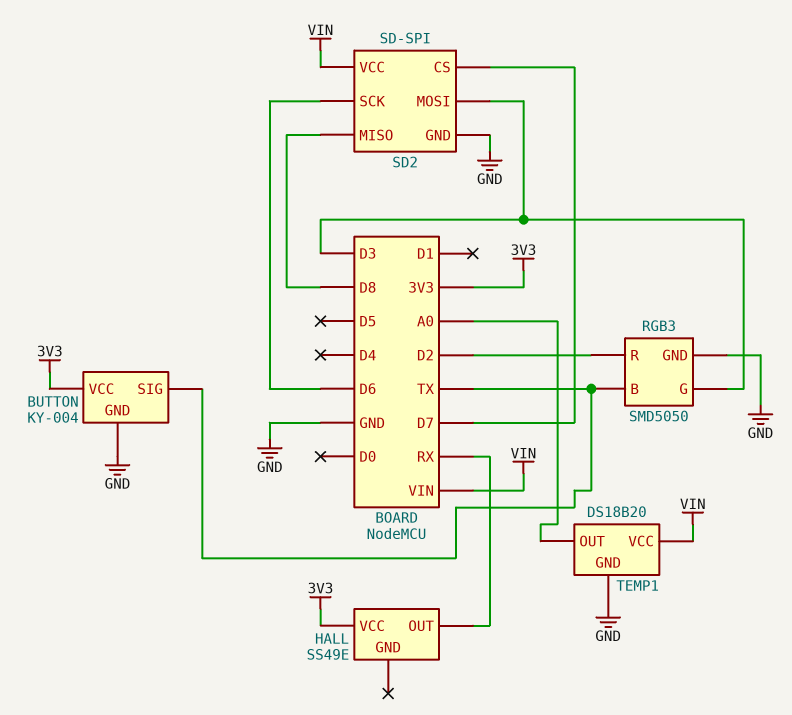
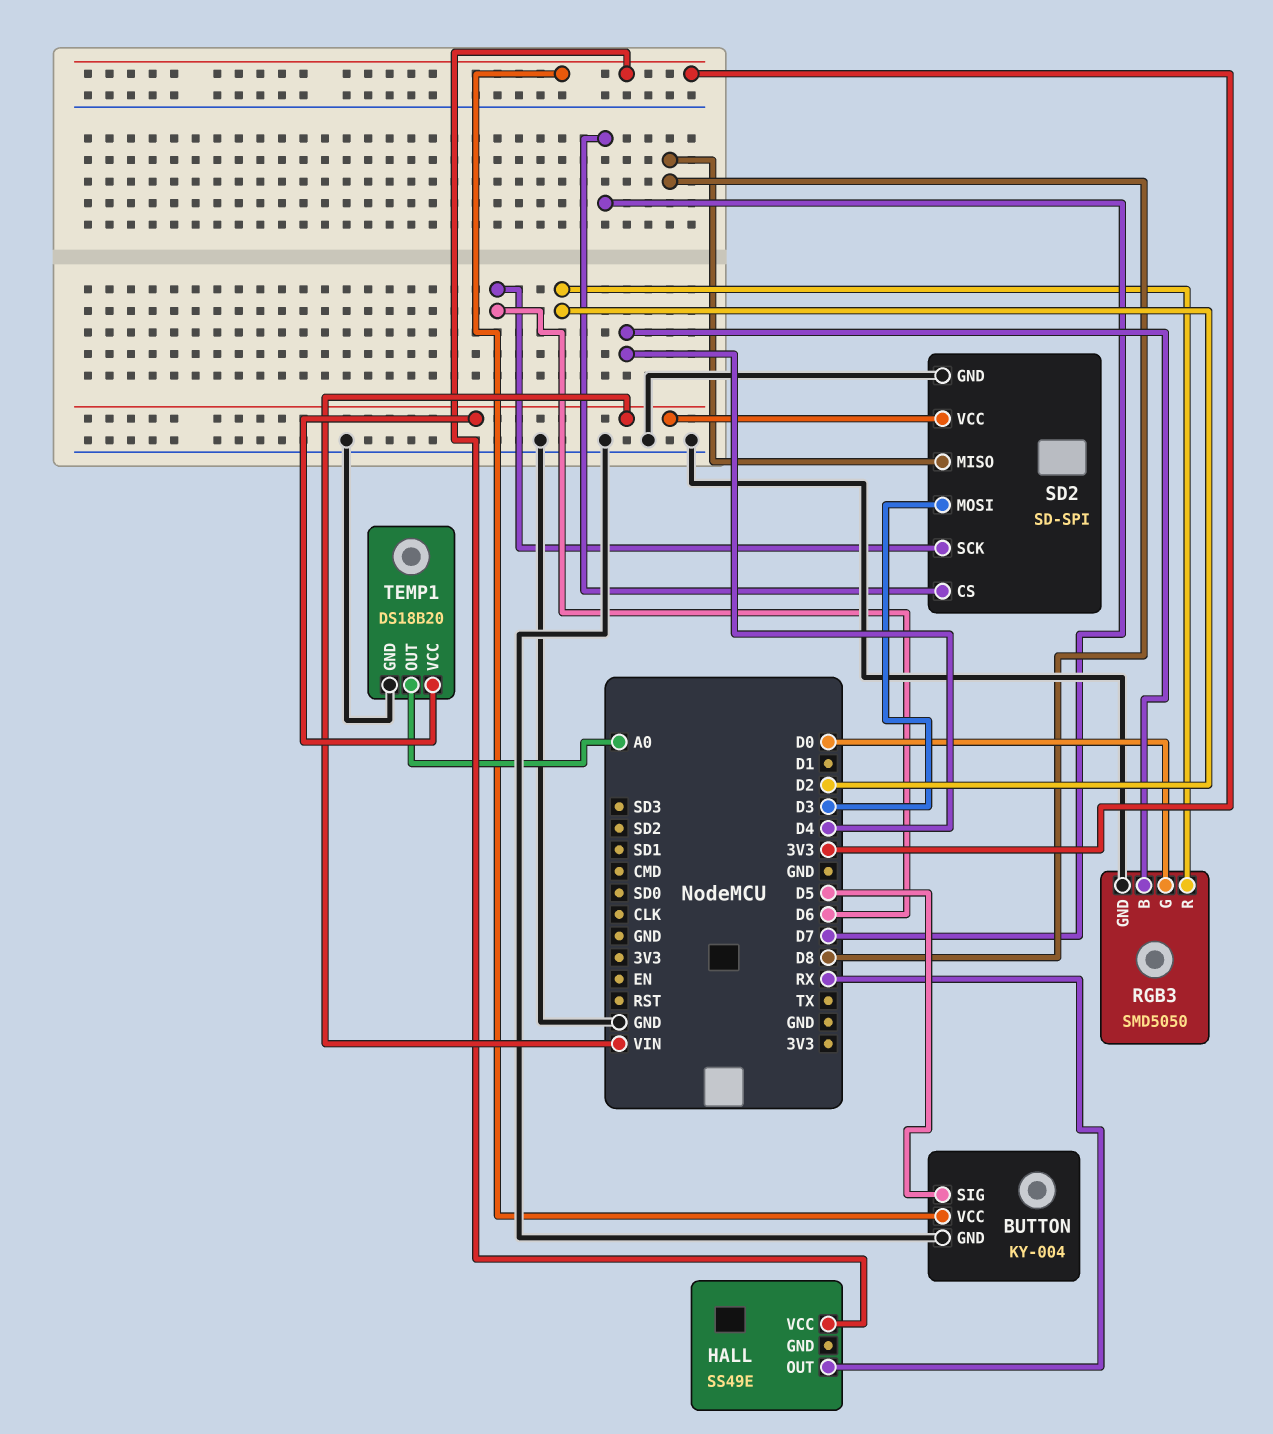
BUTTON pin SIG: TX -> D5
RGB3 pin B: TX -> D4
RGB3 pin G: D3 -> D0

